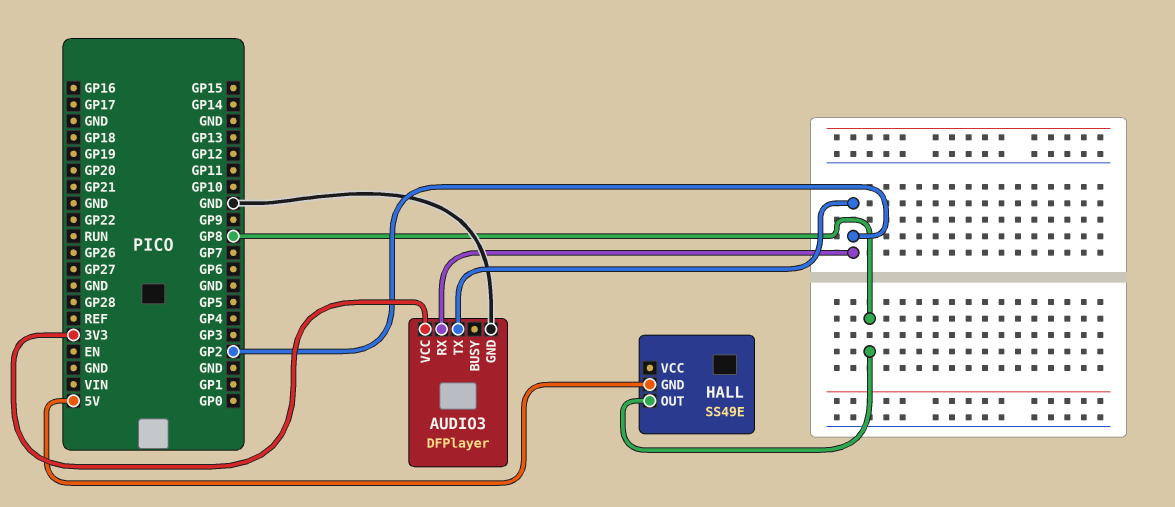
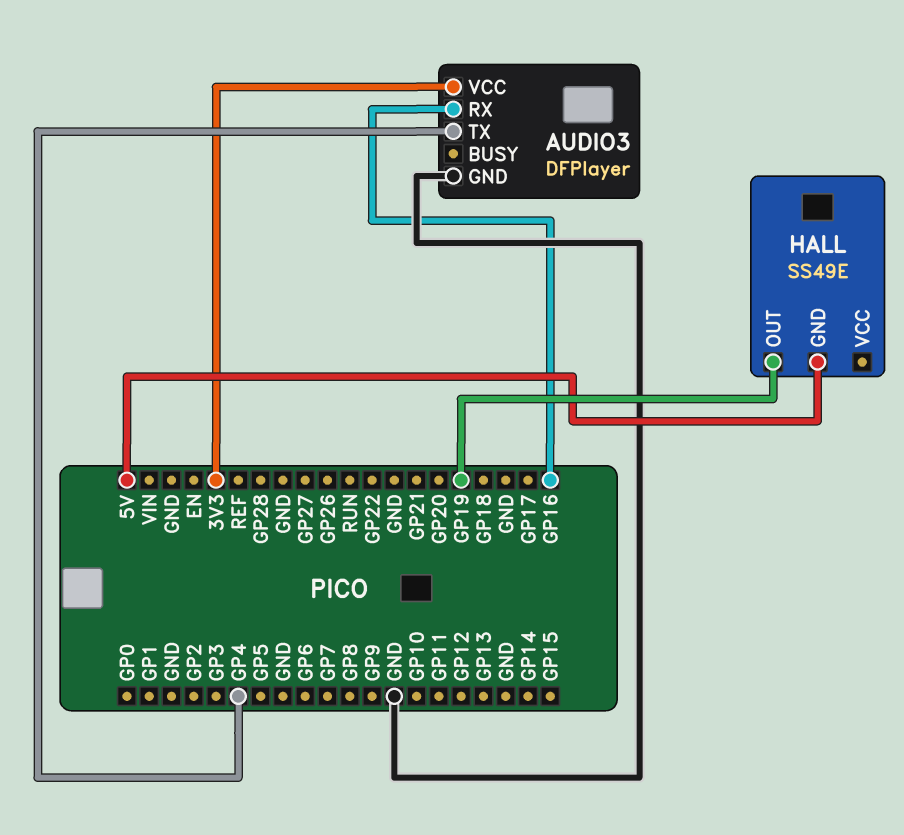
AUDIO3 pin RX: GP2 -> GP16
AUDIO3 pin TX: GP2 -> GP4
HALL pin OUT: GP8 -> GP19

